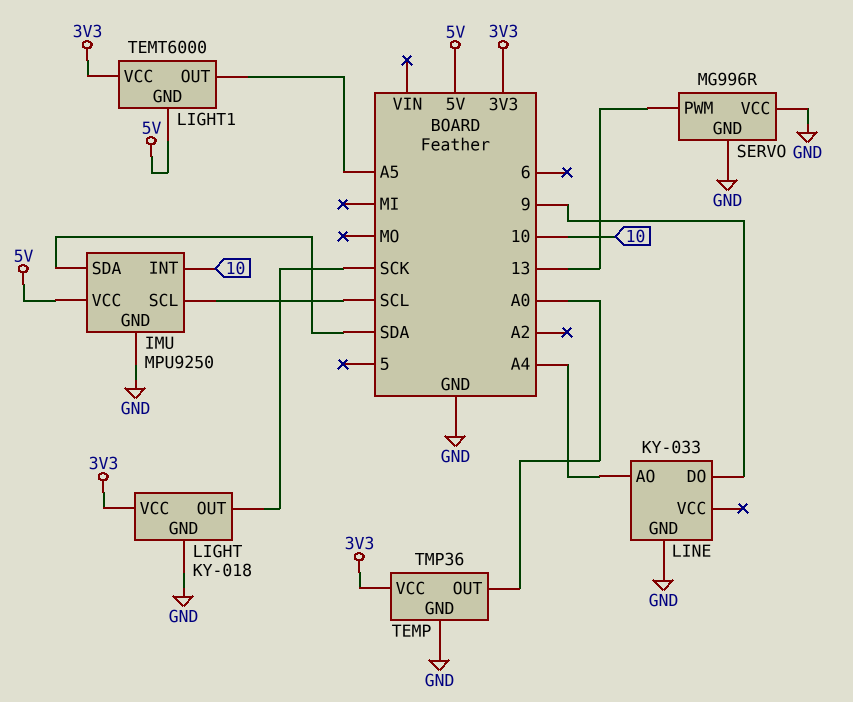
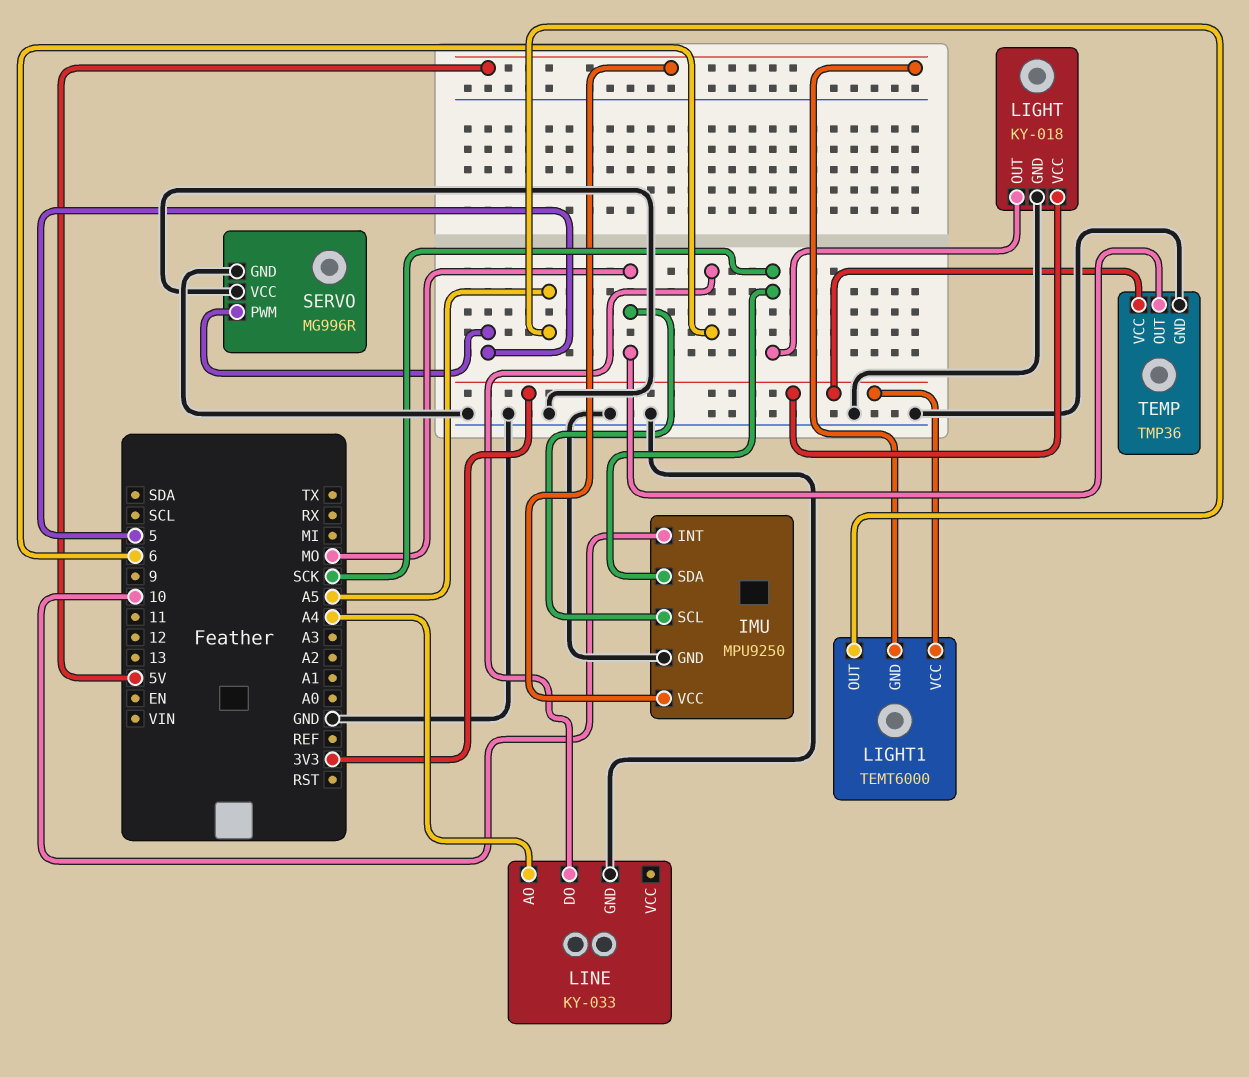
IMU pin SCL: SCL -> MO
IMU pin SDA: SDA -> SCK
LINE pin DO: 9 -> 6
SERVO pin PWM: 13 -> 5
TEMP pin OUT: A0 -> MO

